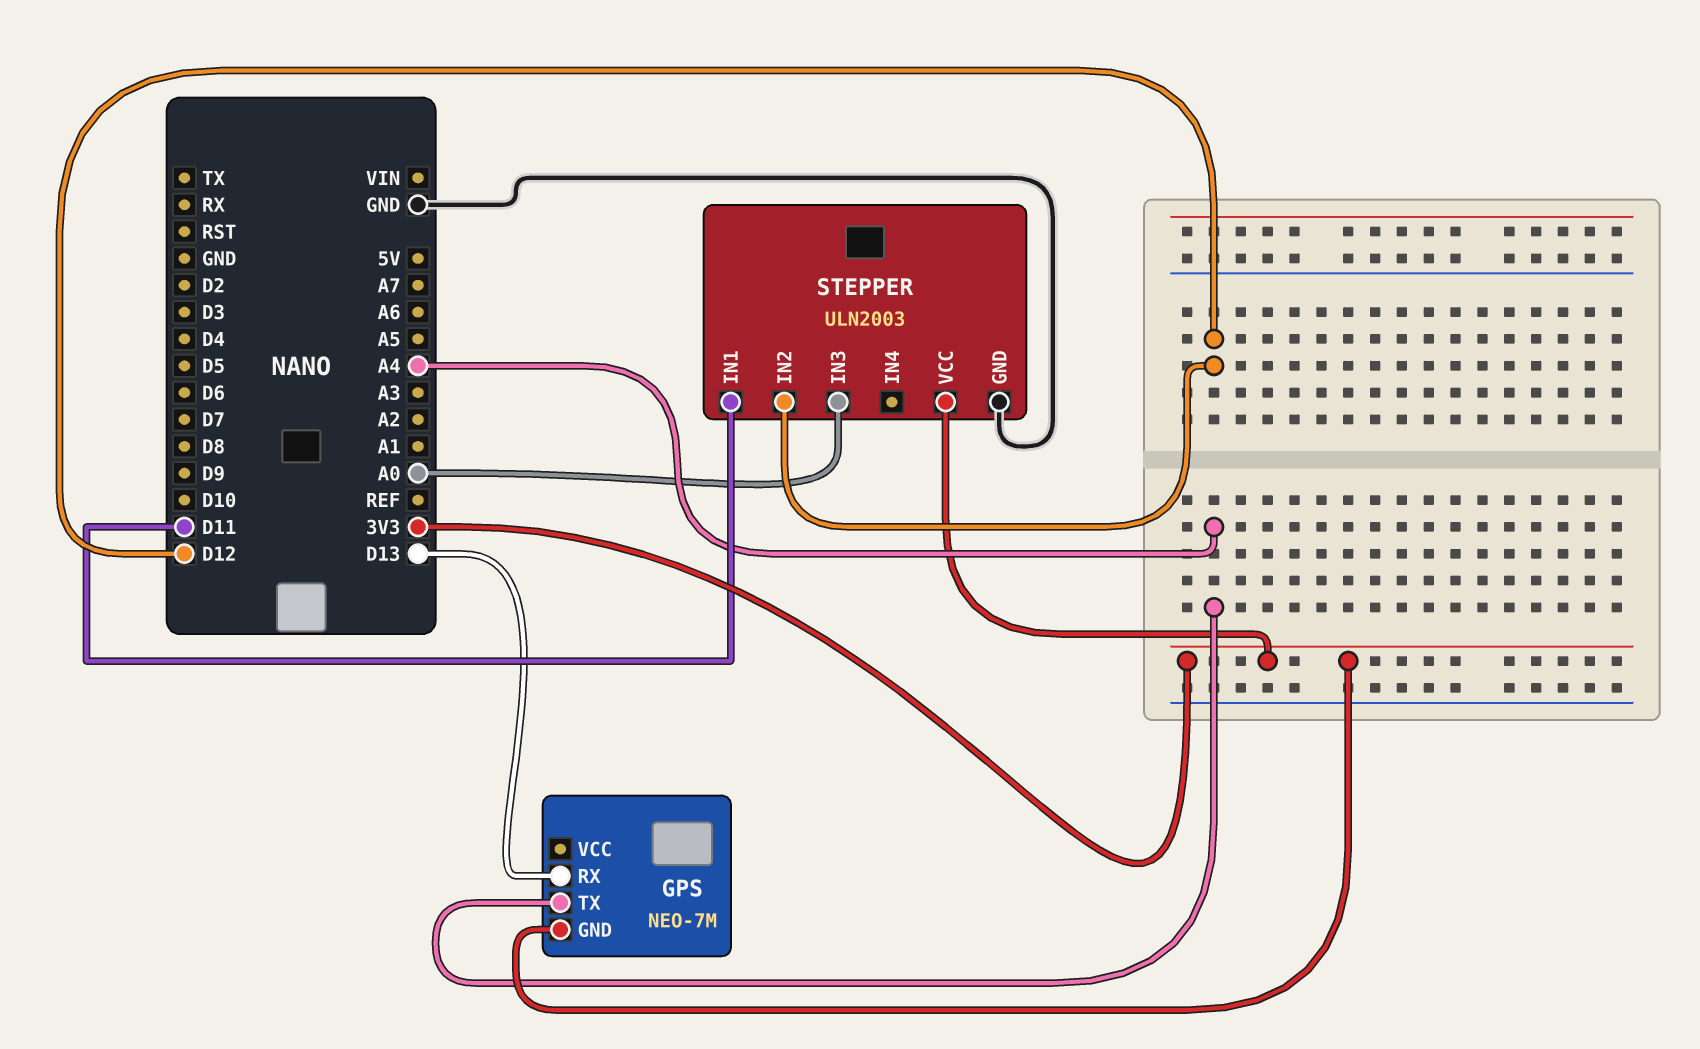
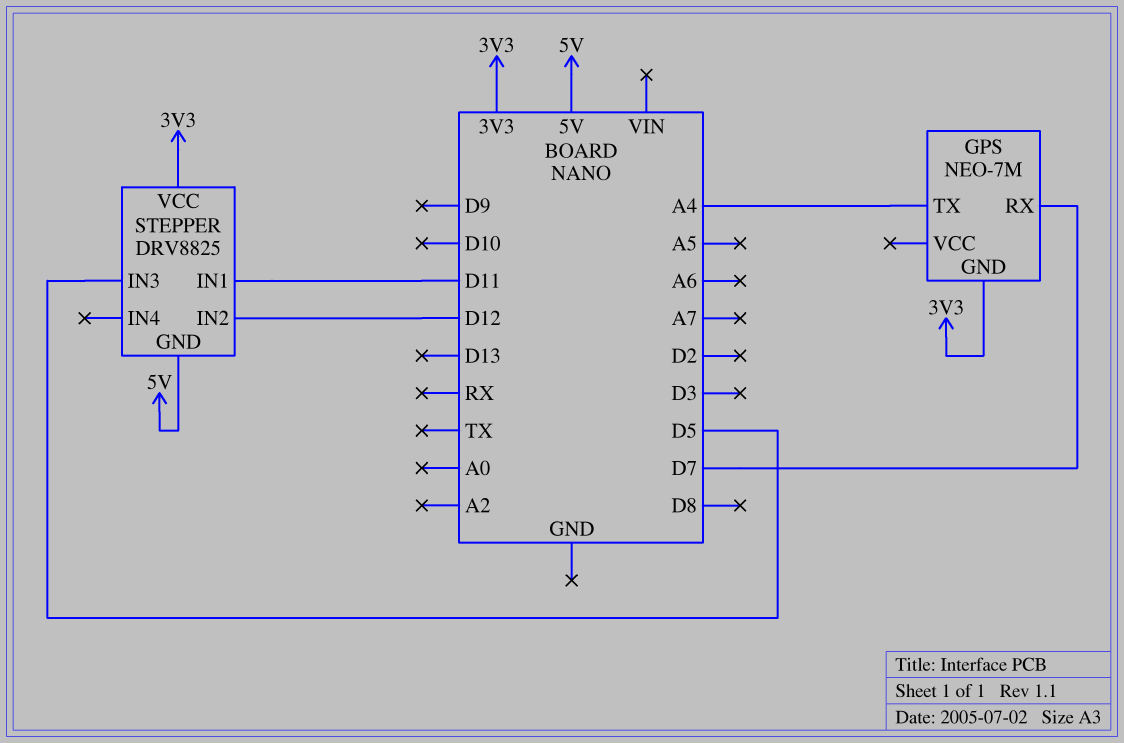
GPS pin RX: D13 -> D7
STEPPER: ULN2003 -> DRV8825
STEPPER pin GND: GND -> 5V
STEPPER pin IN3: A0 -> D5

